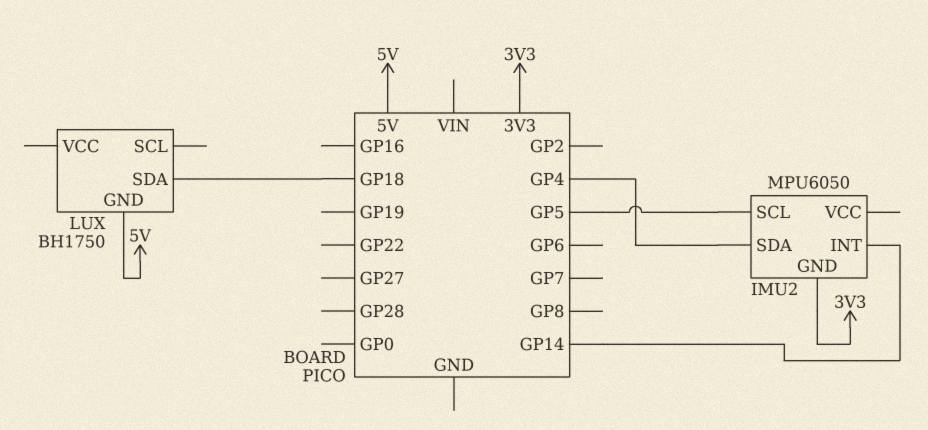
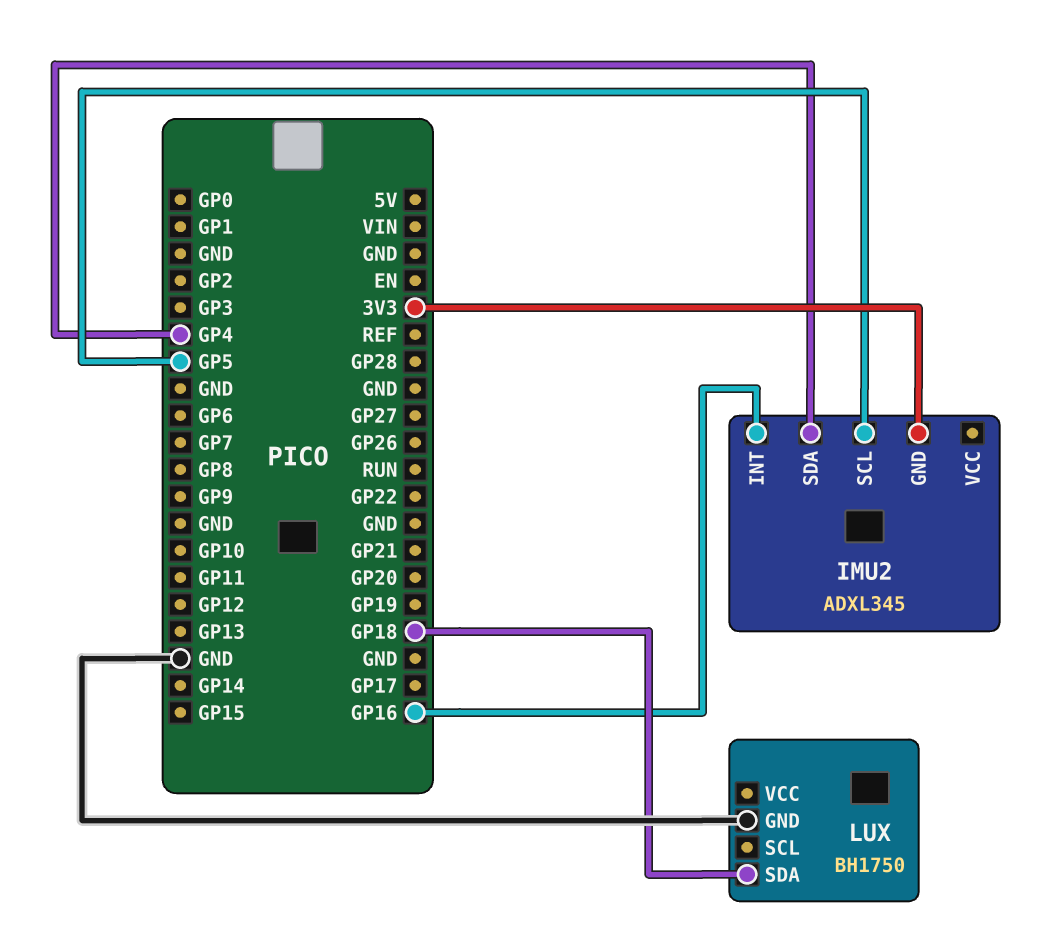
IMU2: MPU6050 -> ADXL345
IMU2 pin INT: GP14 -> GP16
LUX pin GND: 5V -> GND

